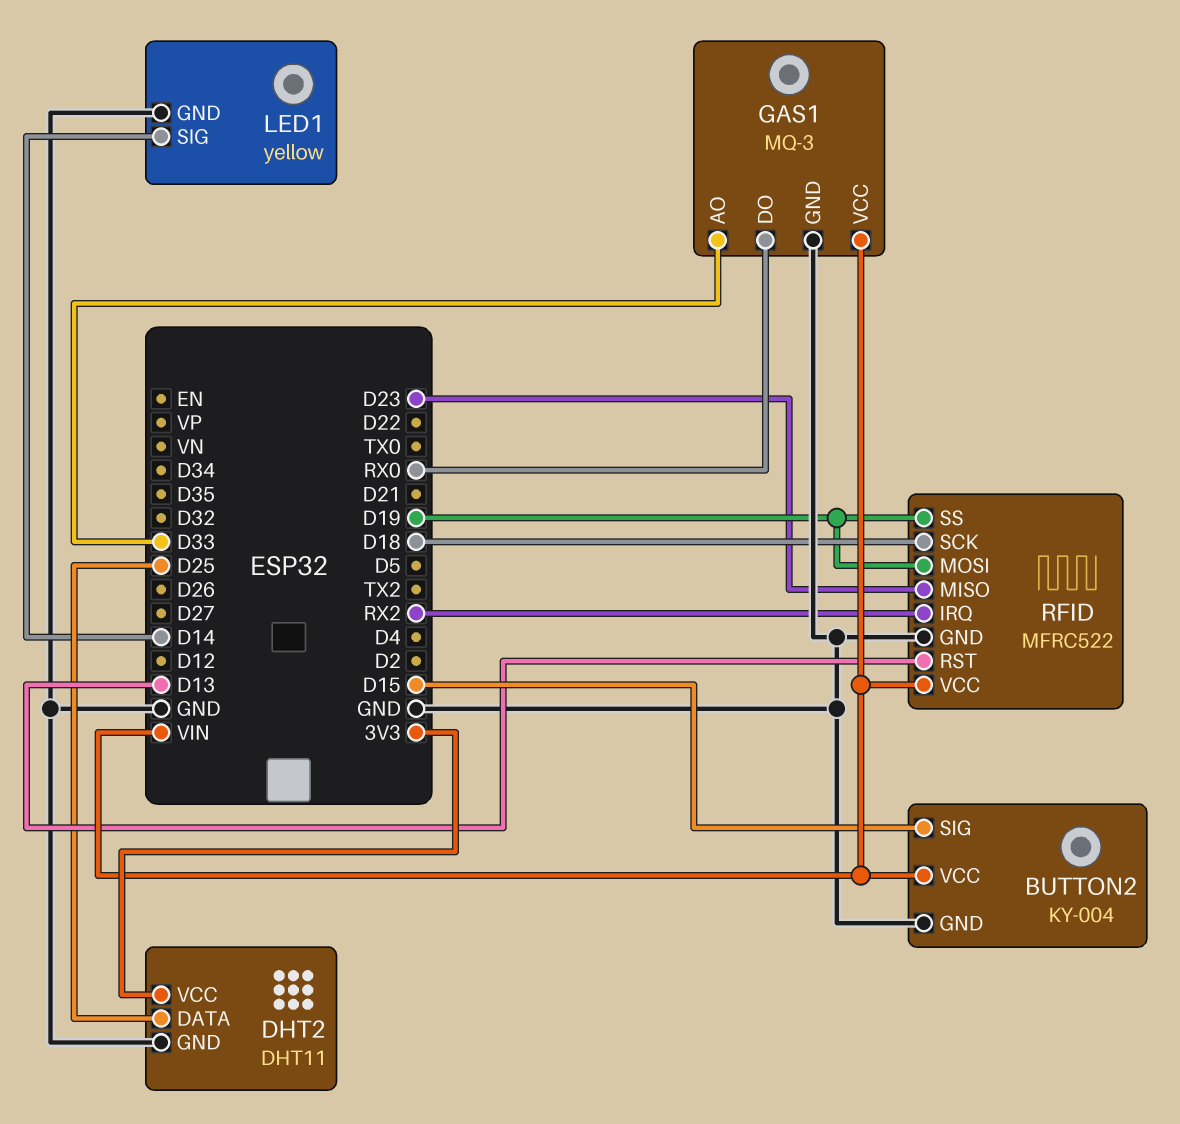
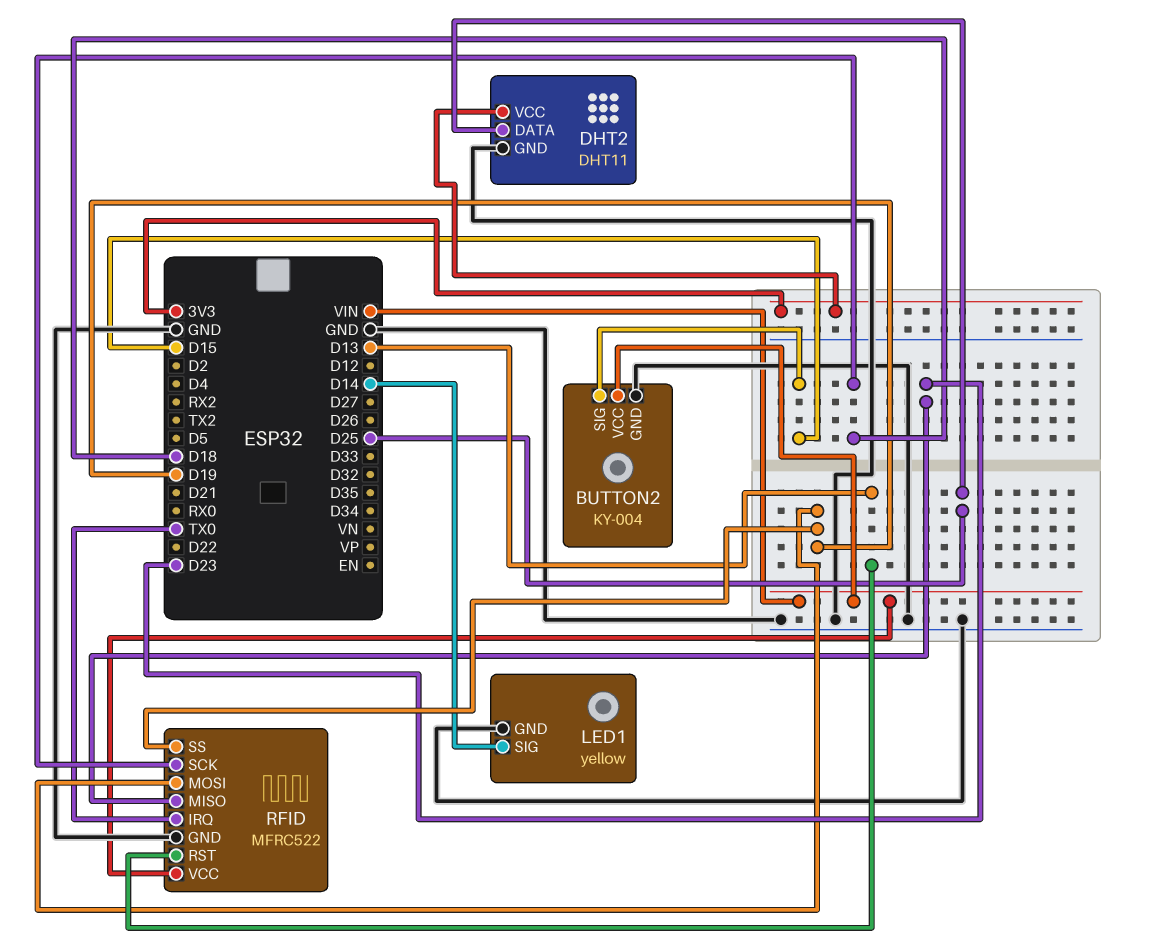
GAS1: MQ-3 -> none
GAS1 pin AO: D33 -> none
GAS1 pin DO: RX0 -> none
GAS1 pin GND: GND -> none
GAS1 pin VCC: VIN -> none
RFID pin IRQ: RX2 -> TX0

